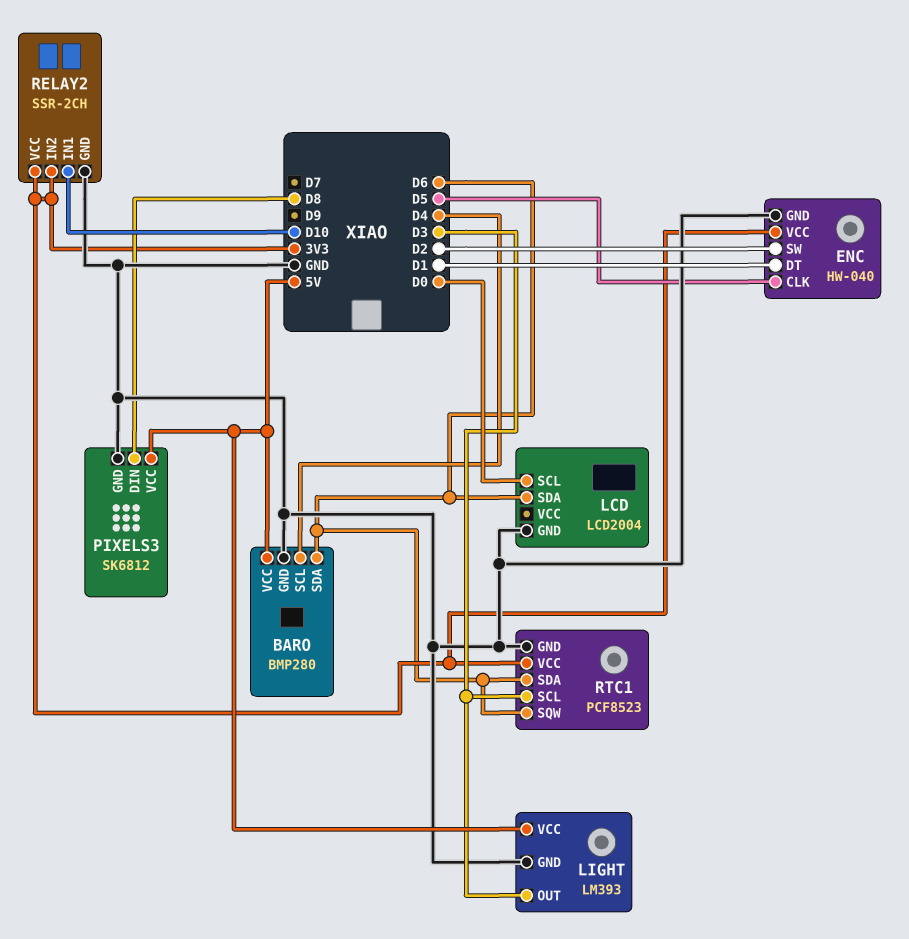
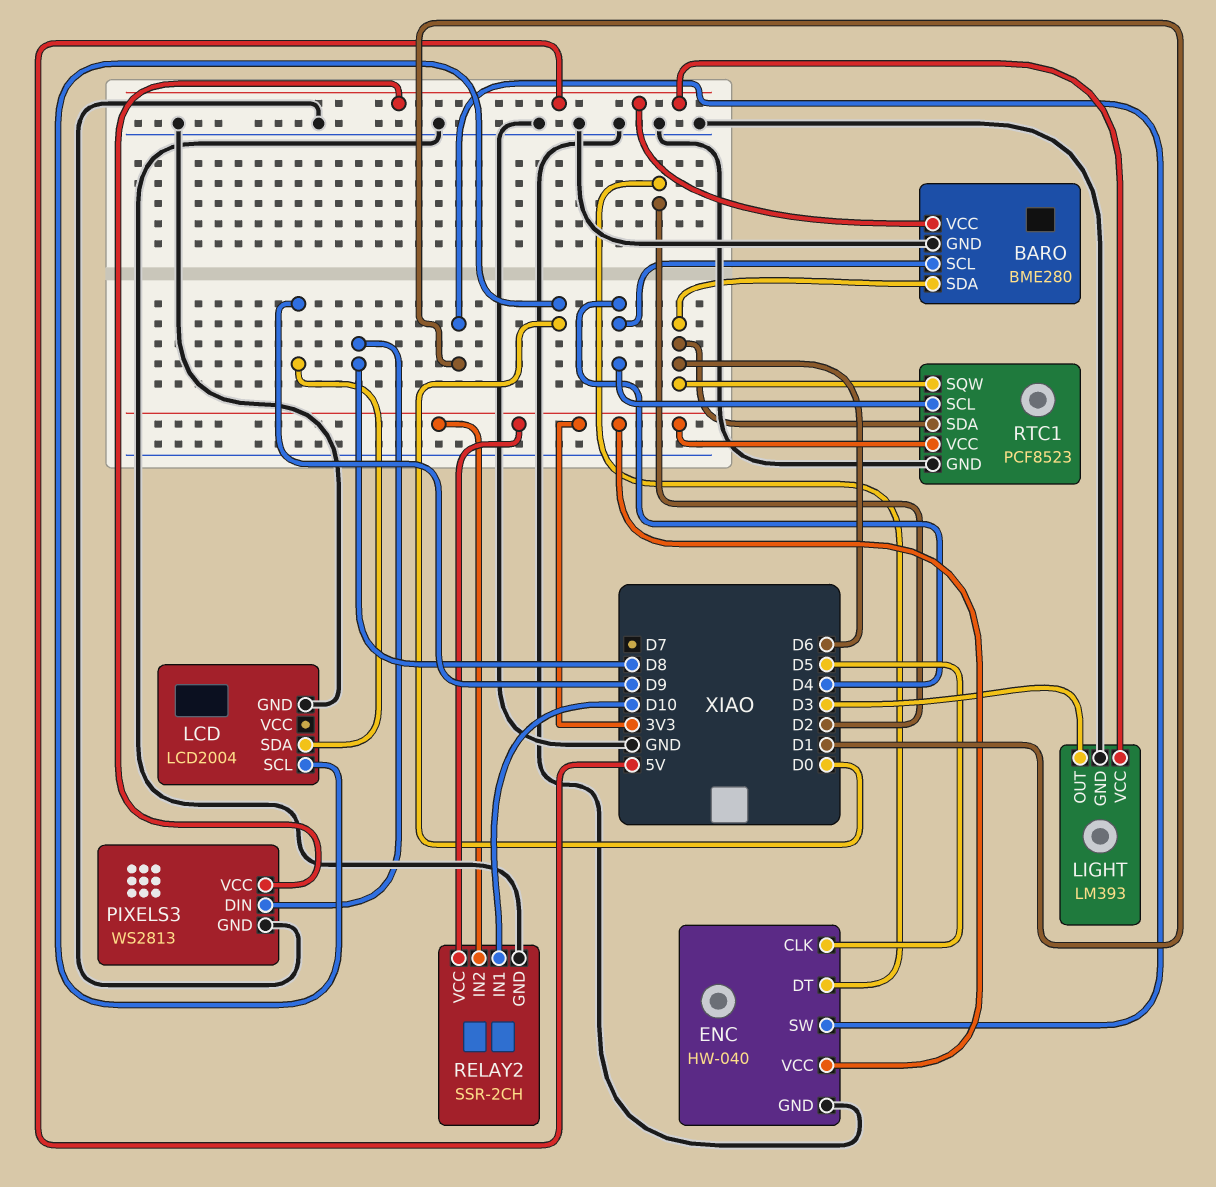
BARO: BMP280 -> BME280
ENC pin DT: D1 -> D2
ENC pin SW: D2 -> D1
LCD pin SDA: D6 -> D9
PIXELS3: SK6812 -> WS2813
RTC1 pin SCL: D3 -> D4

